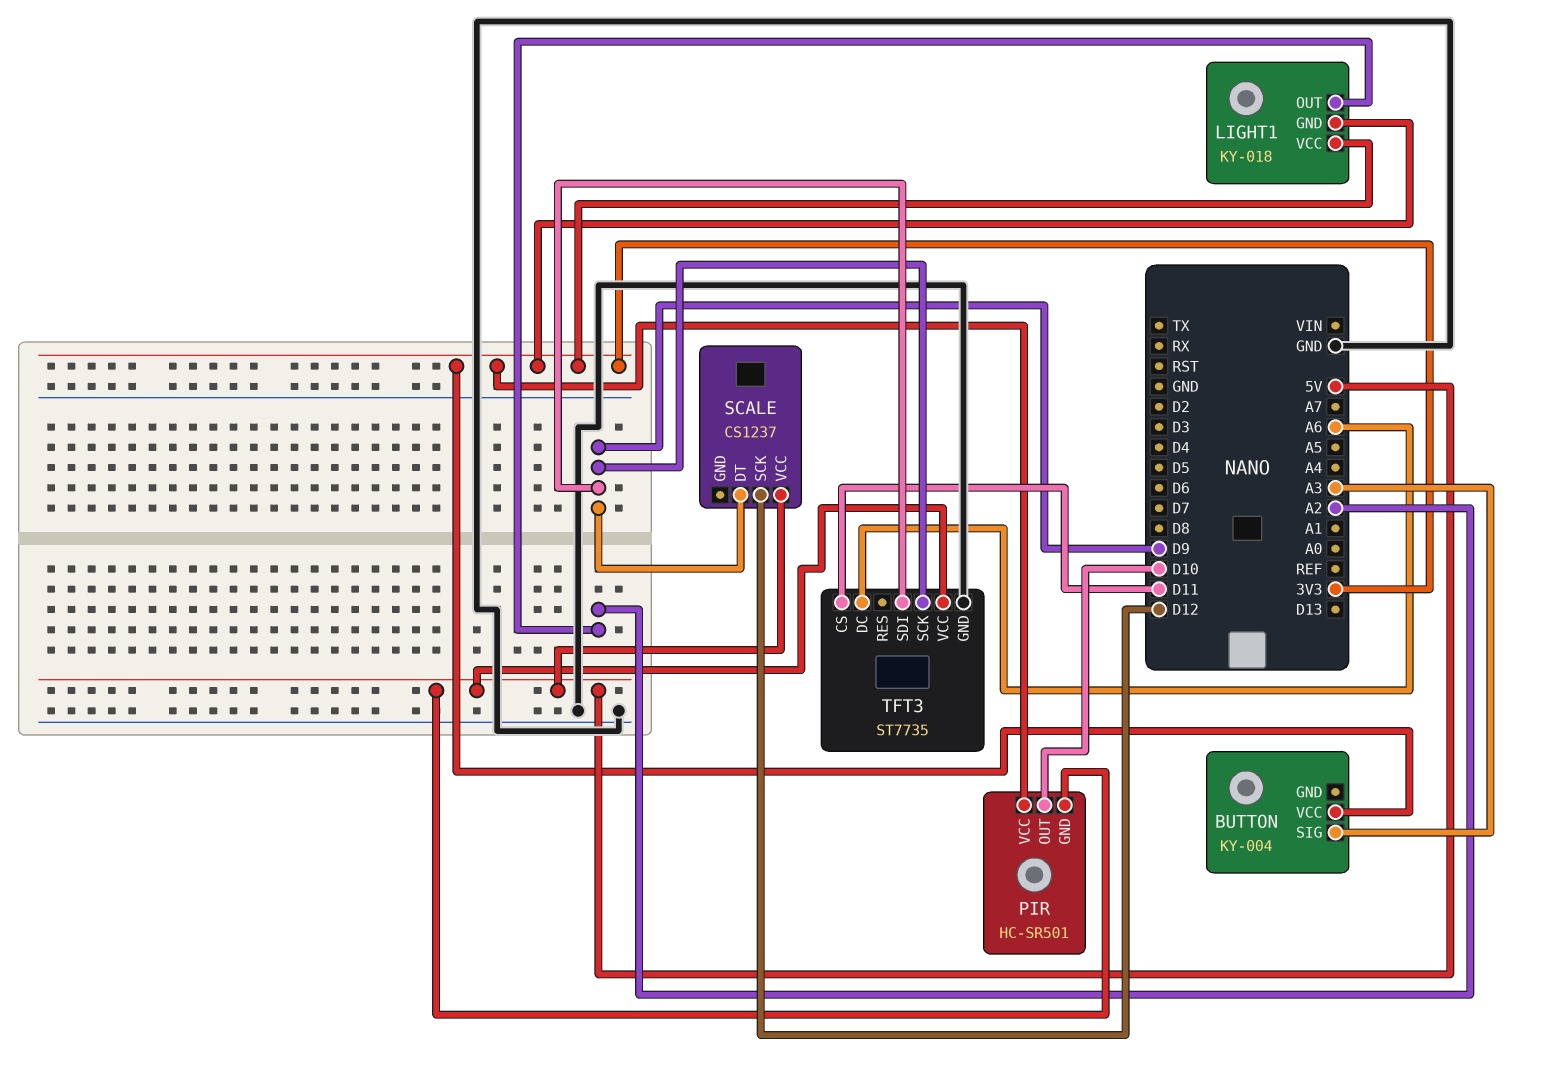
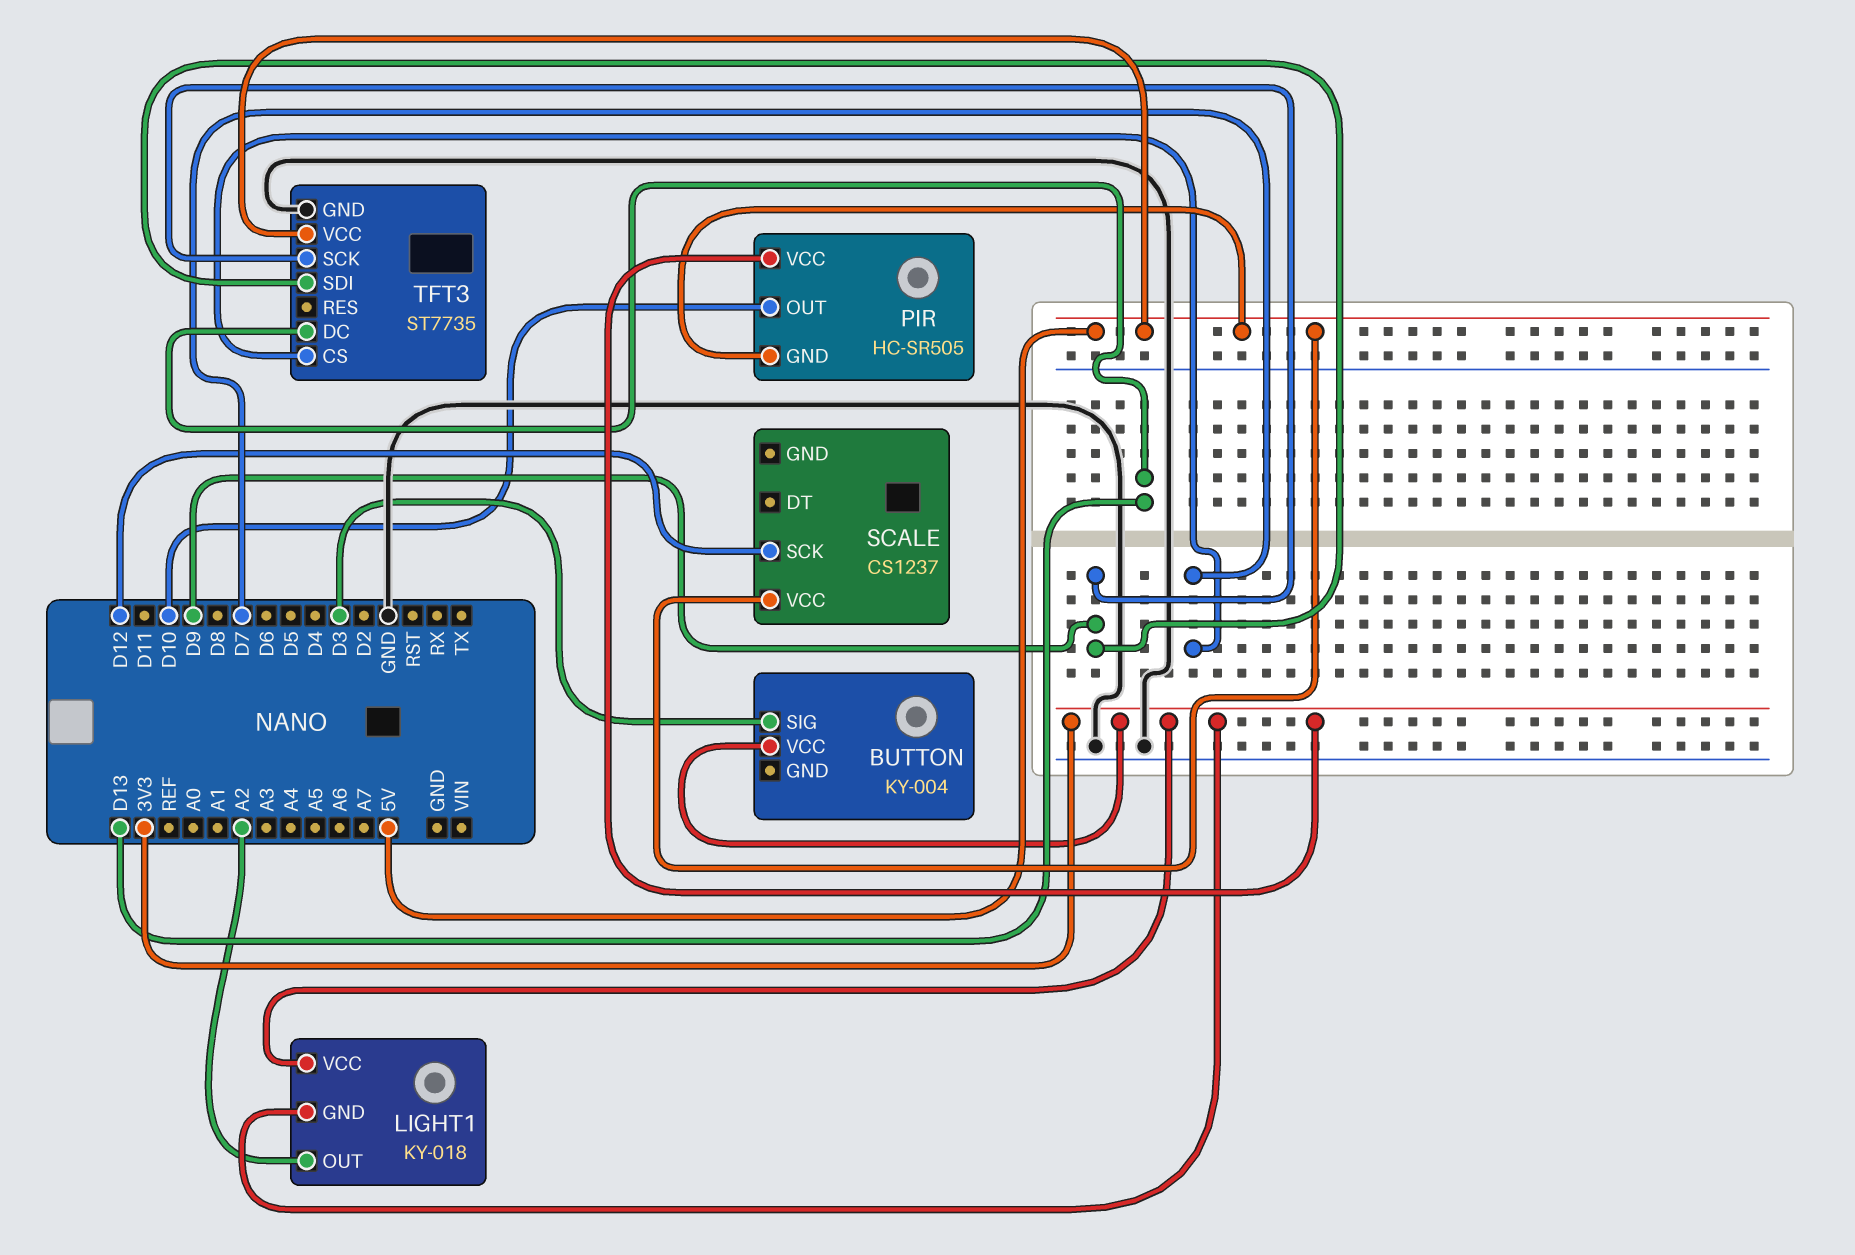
BUTTON pin SIG: A3 -> D3
PIR: HC-SR501 -> HC-SR505
SCALE pin DT: D9 -> none
TFT3 pin CS: D11 -> D7
TFT3 pin DC: A6 -> D13

